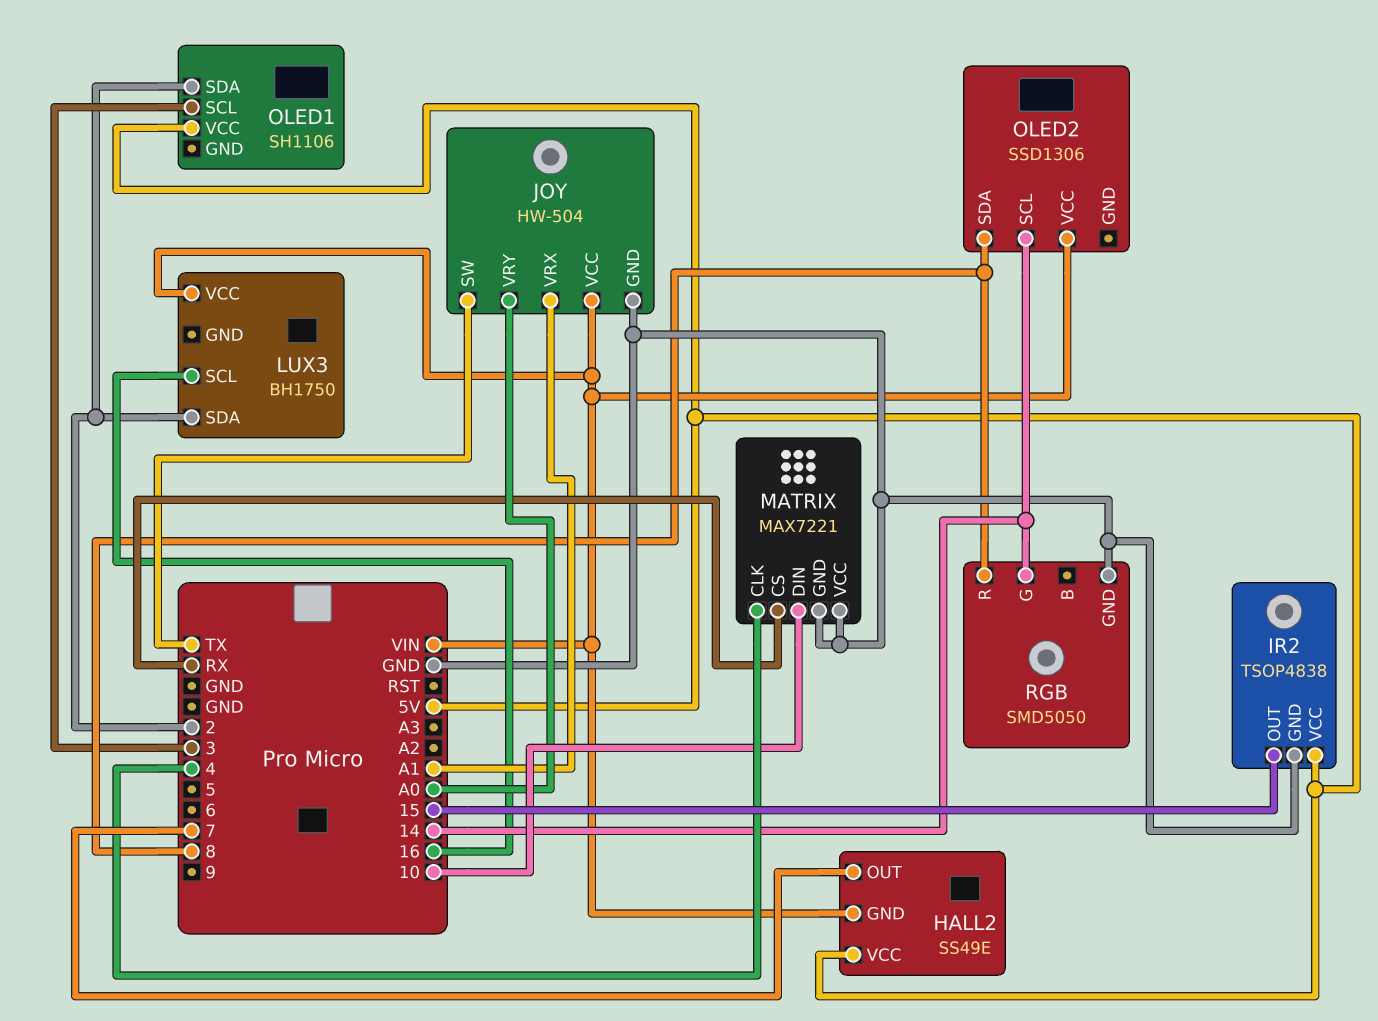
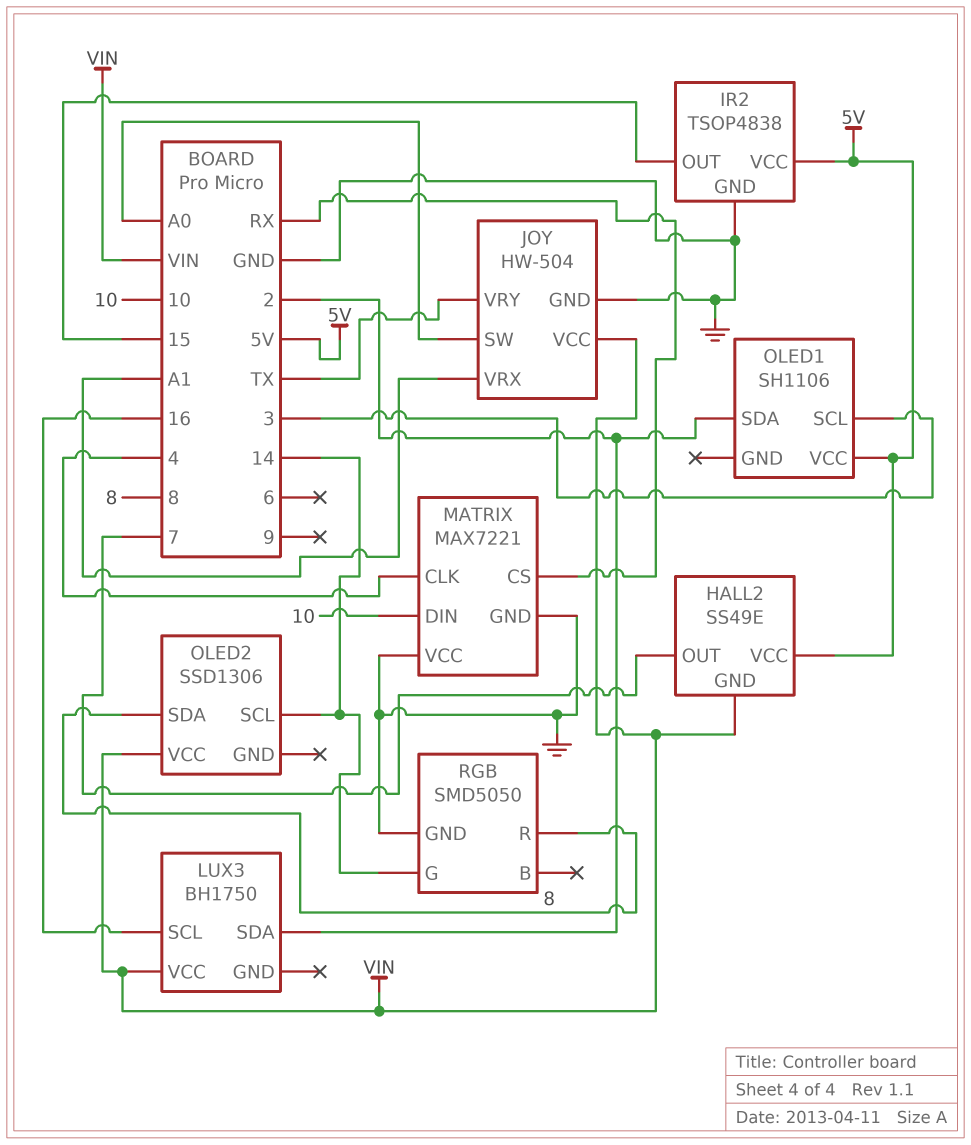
JOY pin SW: TX -> A0
JOY pin VRY: A0 -> TX

